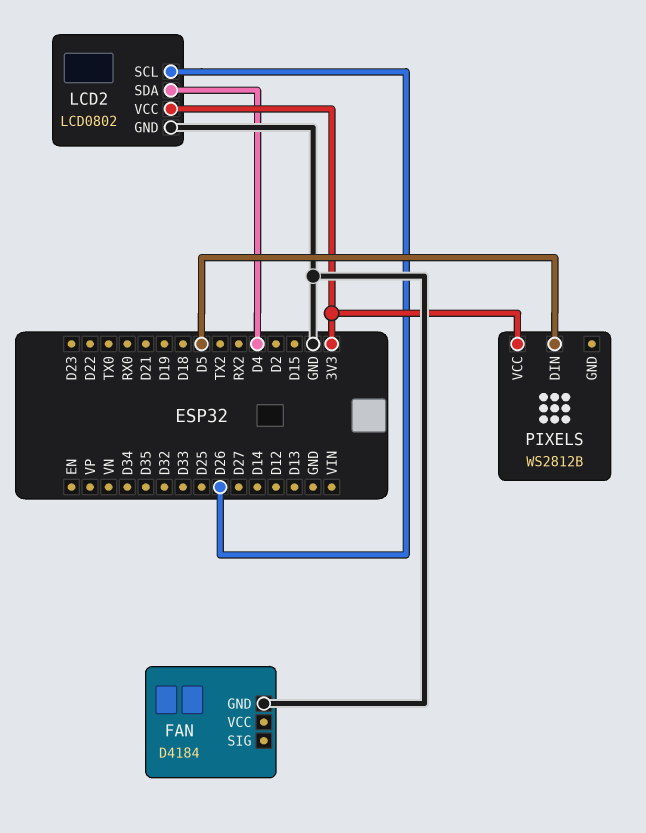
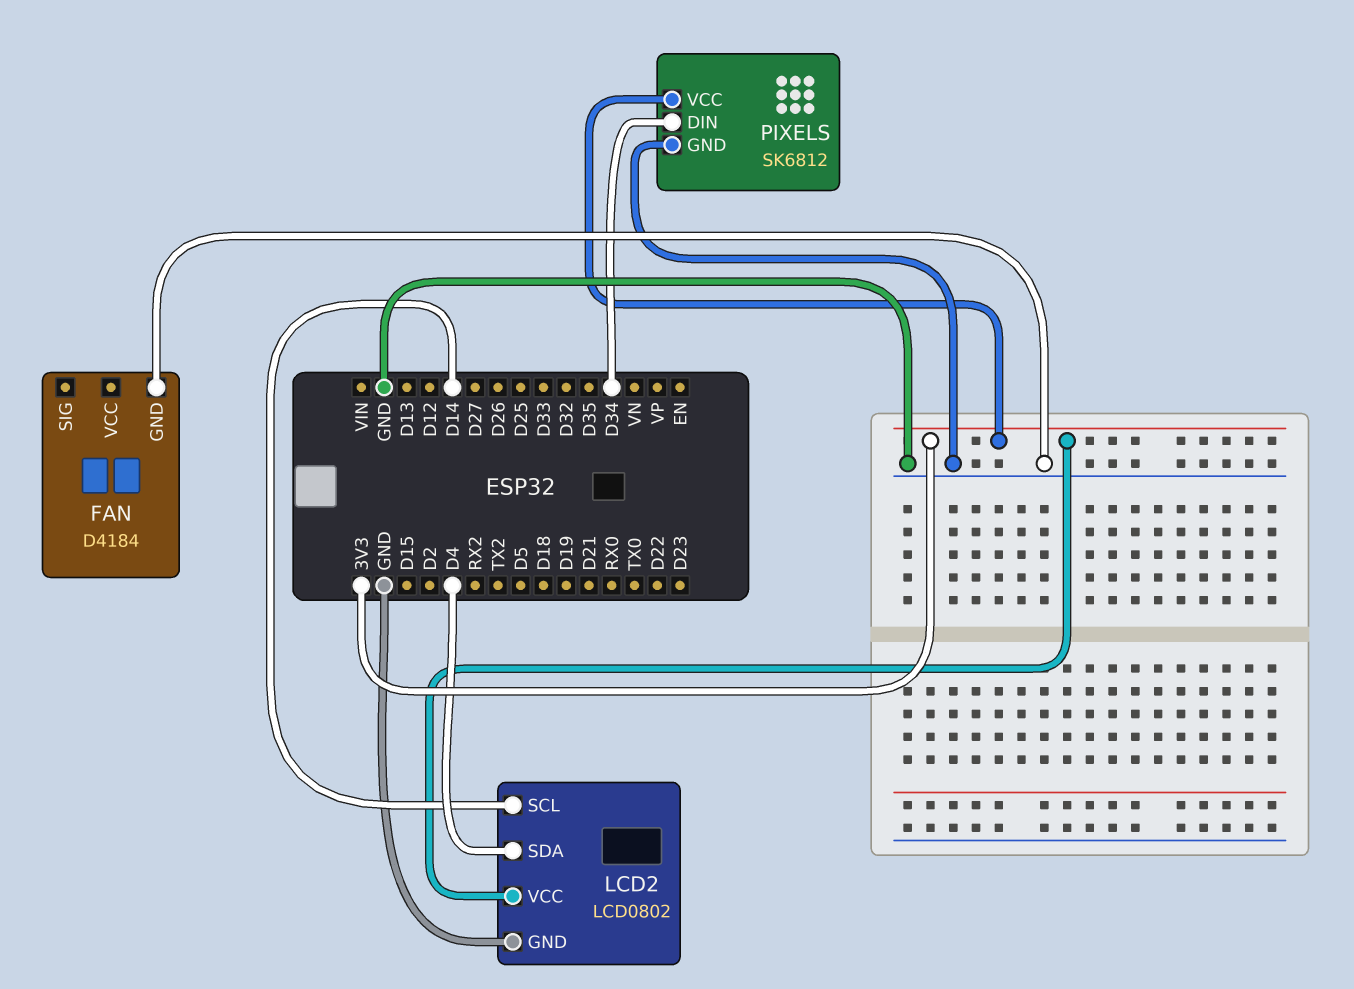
LCD2 pin SCL: D26 -> D14
PIXELS: WS2812B -> SK6812
PIXELS pin DIN: D5 -> D34
PIXELS pin GND: none -> GND

